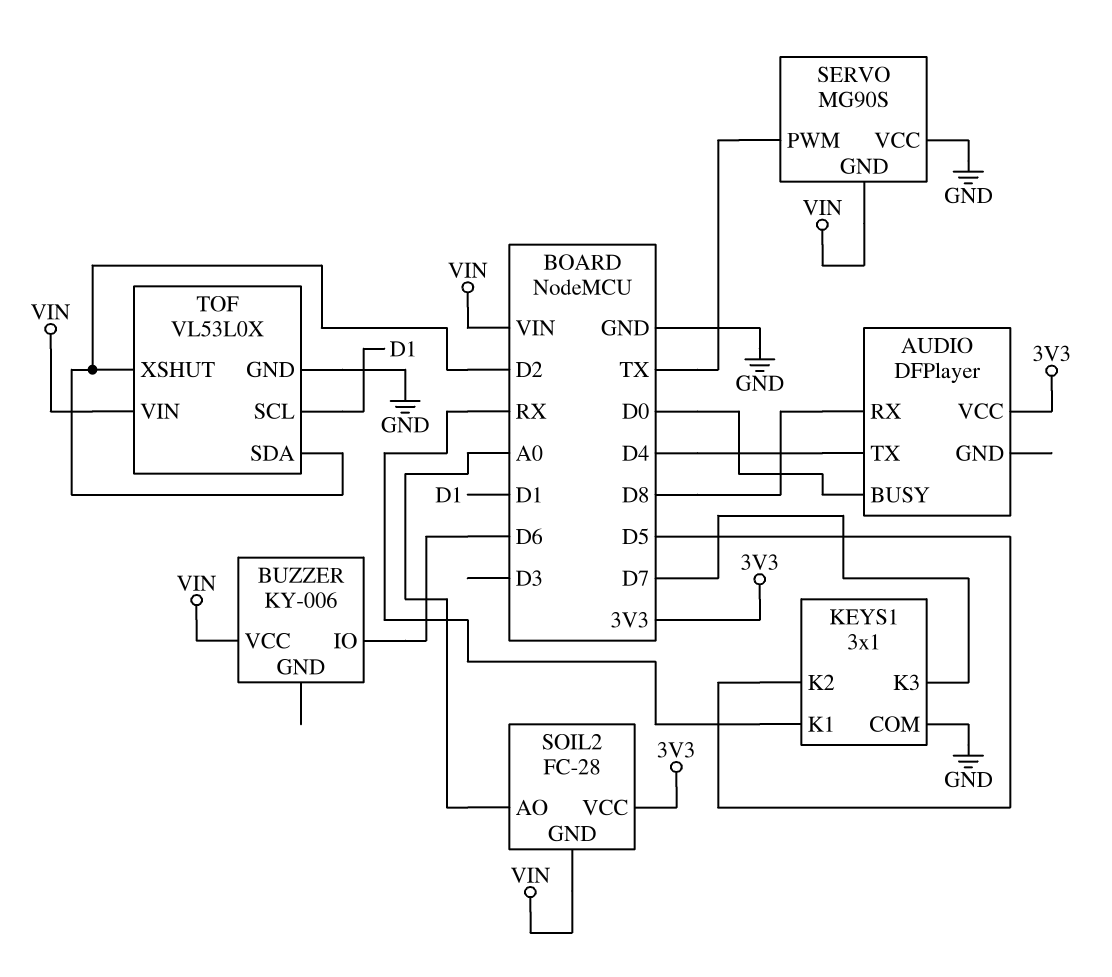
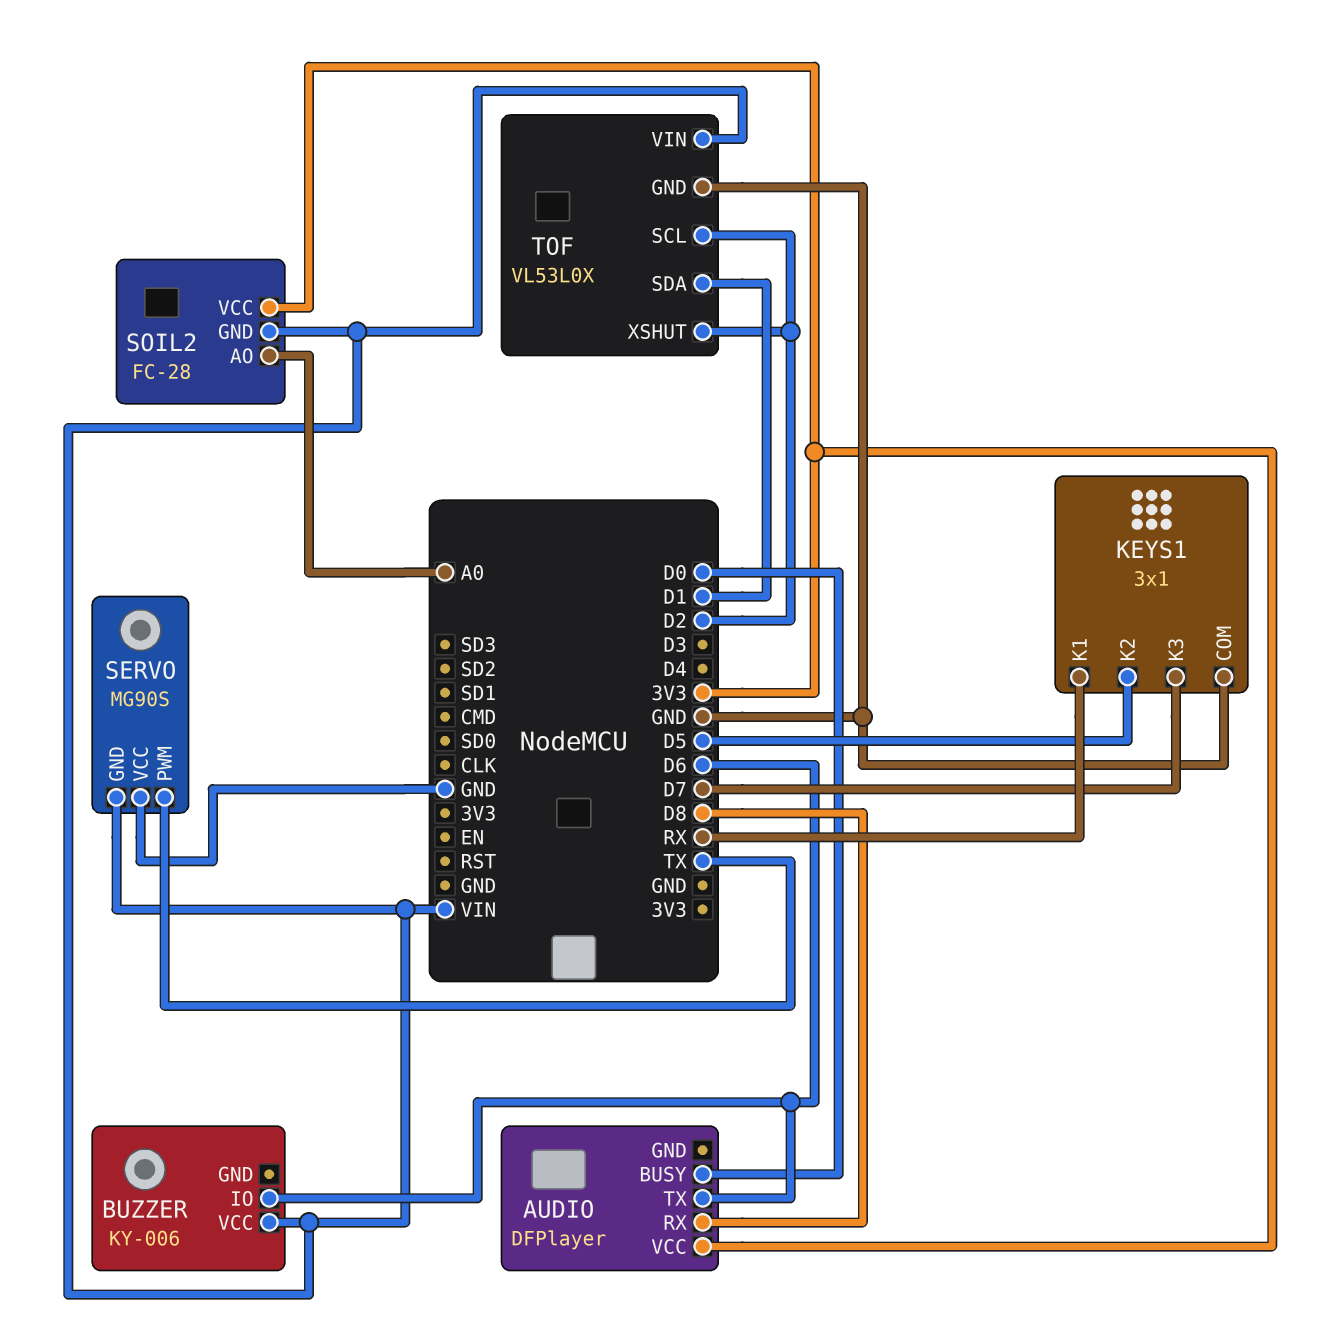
AUDIO pin TX: D4 -> D6
TOF pin SCL: D1 -> D2
TOF pin SDA: D2 -> D1

